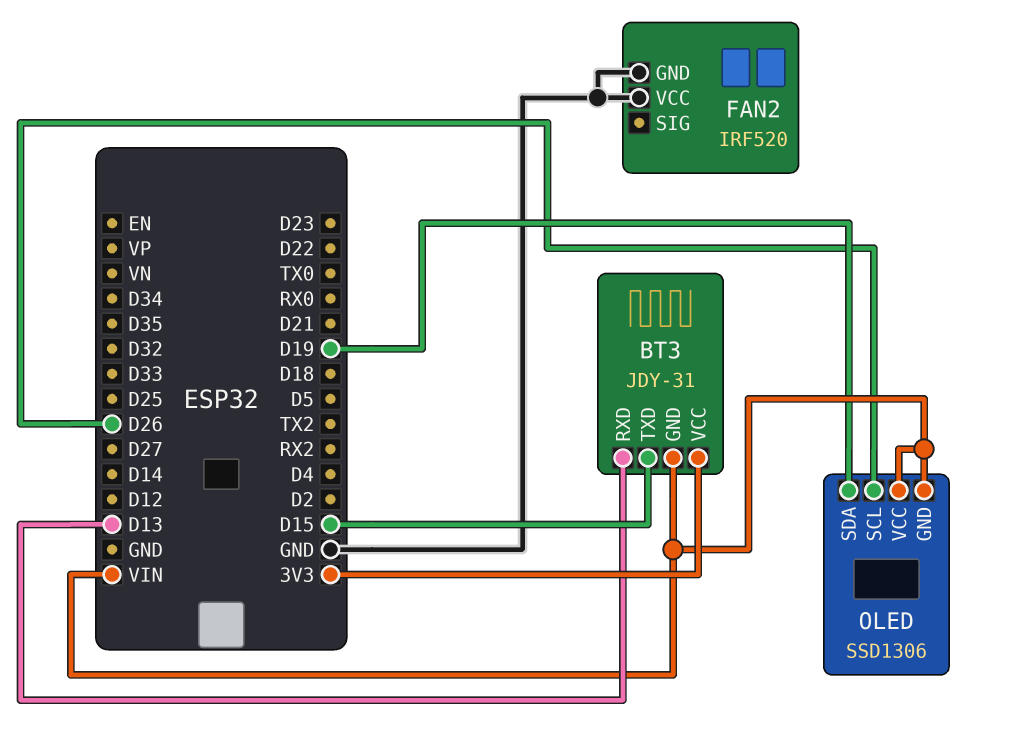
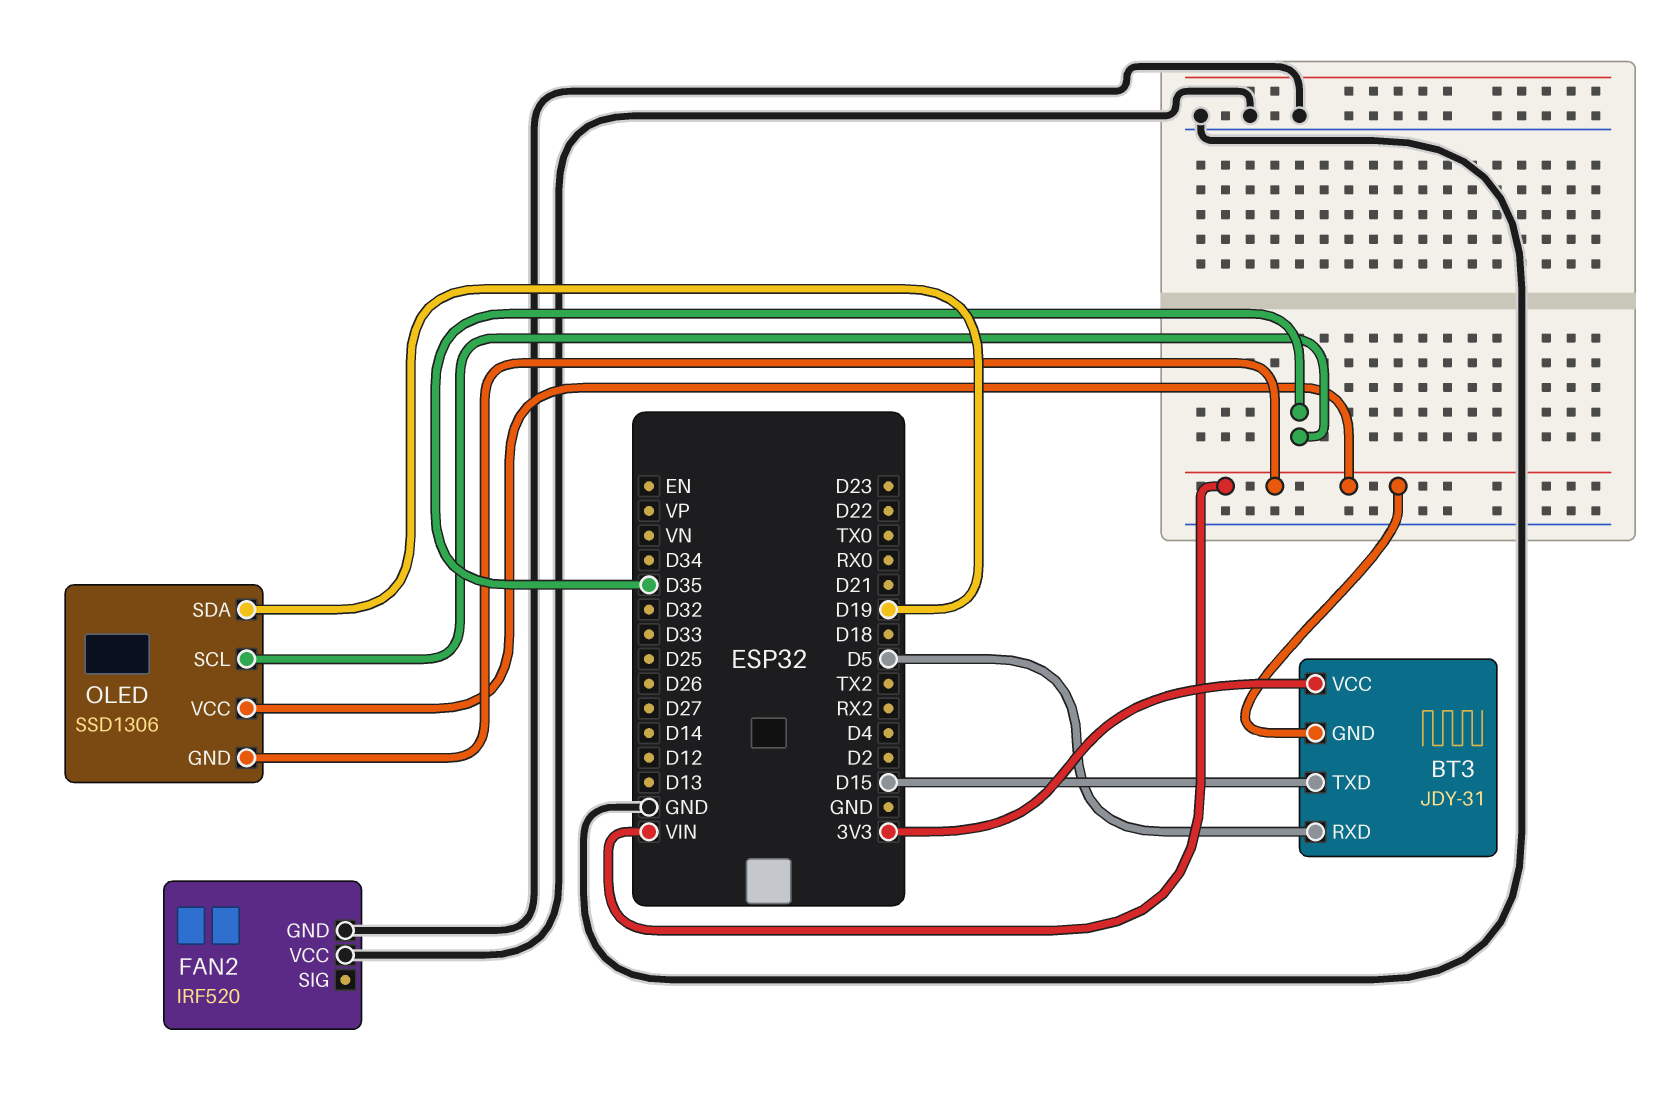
BT3 pin RXD: D13 -> D5
OLED pin SCL: D26 -> D35

